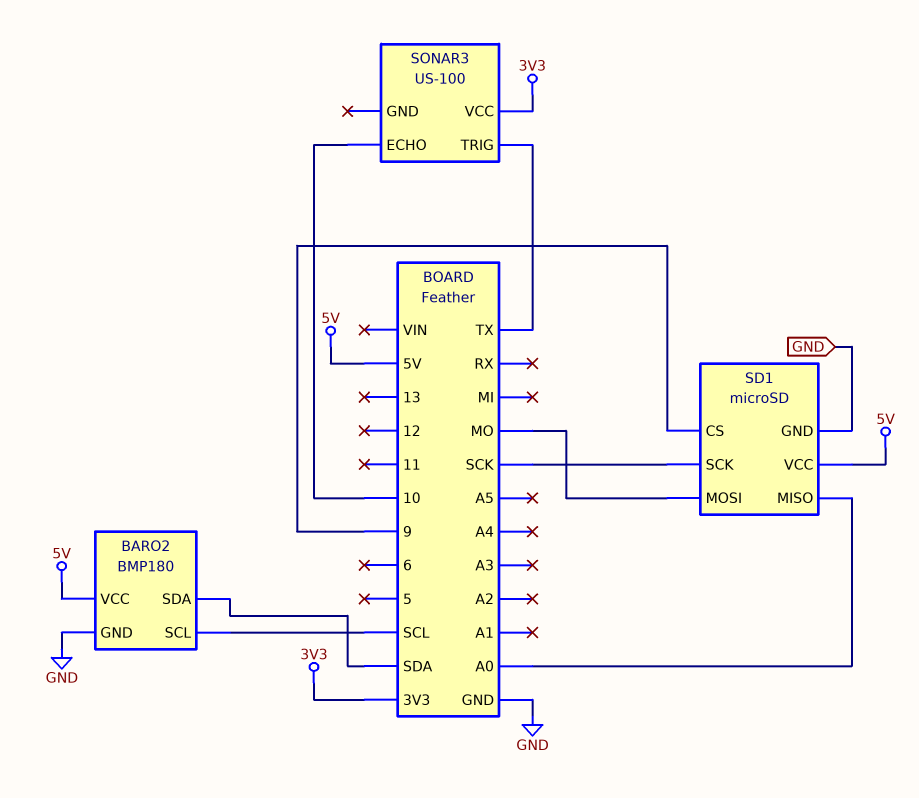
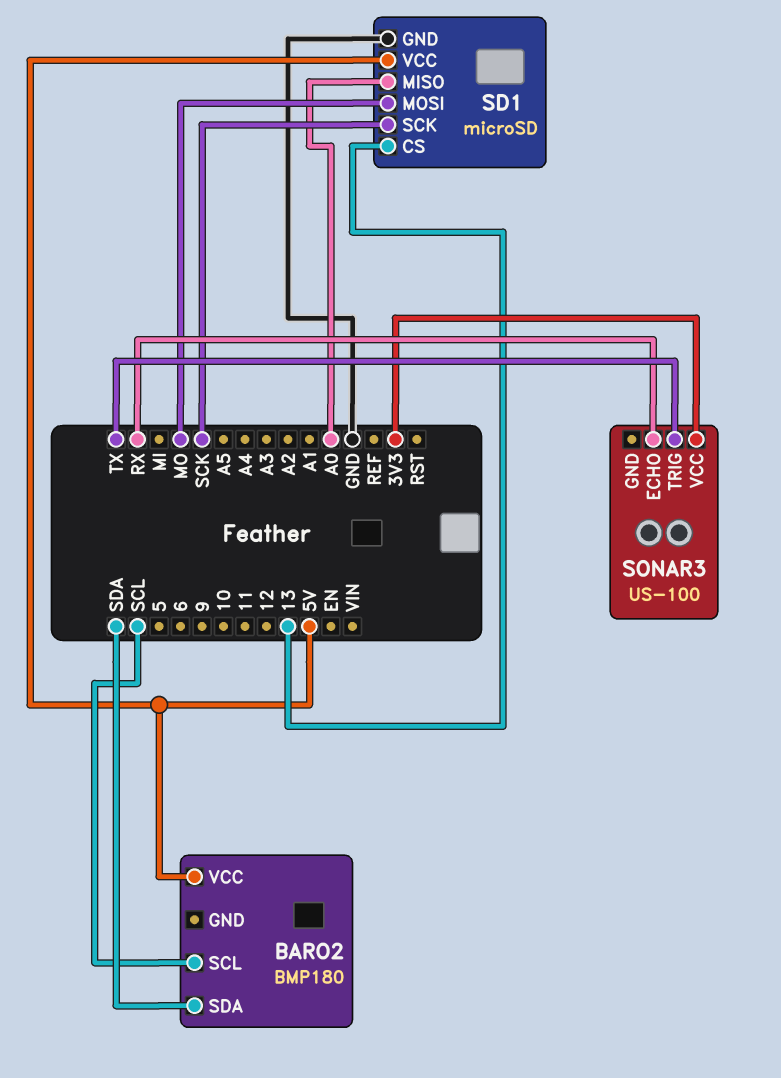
BARO2 pin GND: GND -> none
SD1 pin CS: 9 -> 13
SONAR3 pin ECHO: 10 -> RX

